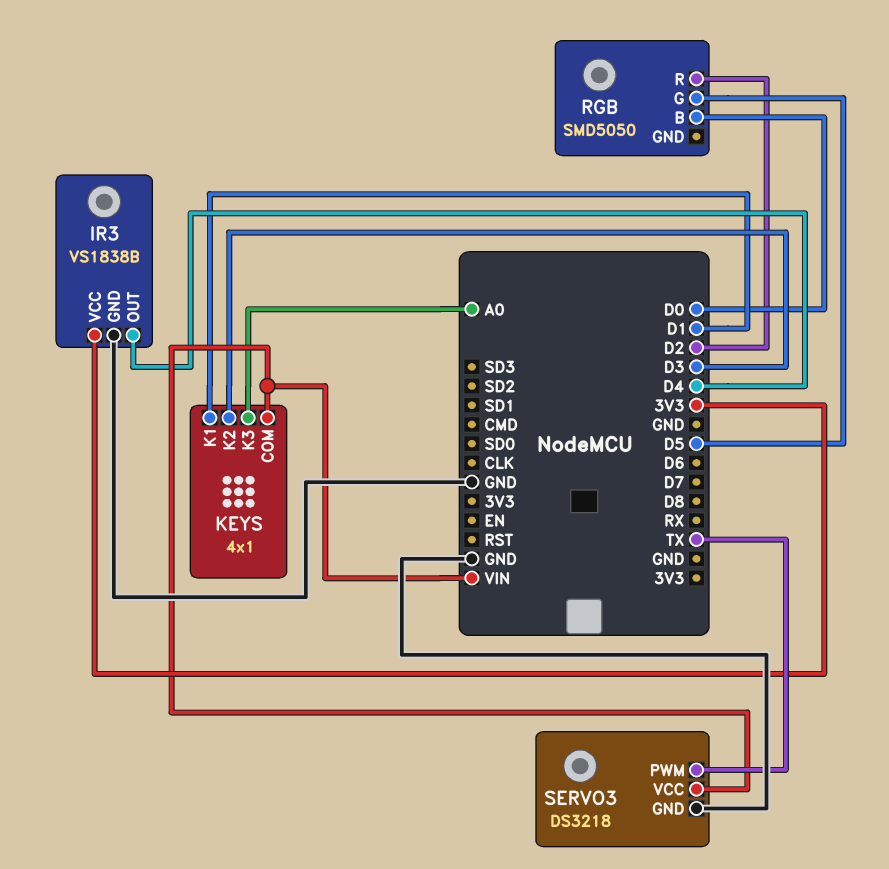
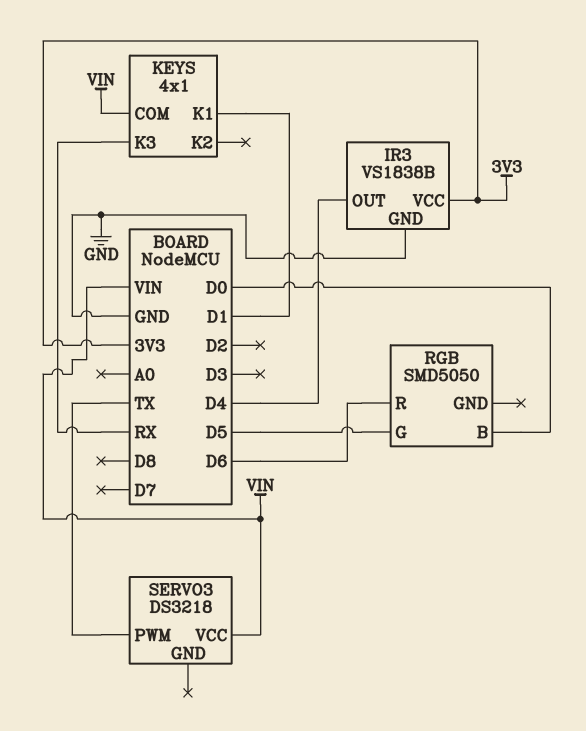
KEYS pin K2: D3 -> none
KEYS pin K3: A0 -> RX
RGB pin R: D2 -> D6
SERVO3 pin GND: GND -> none

